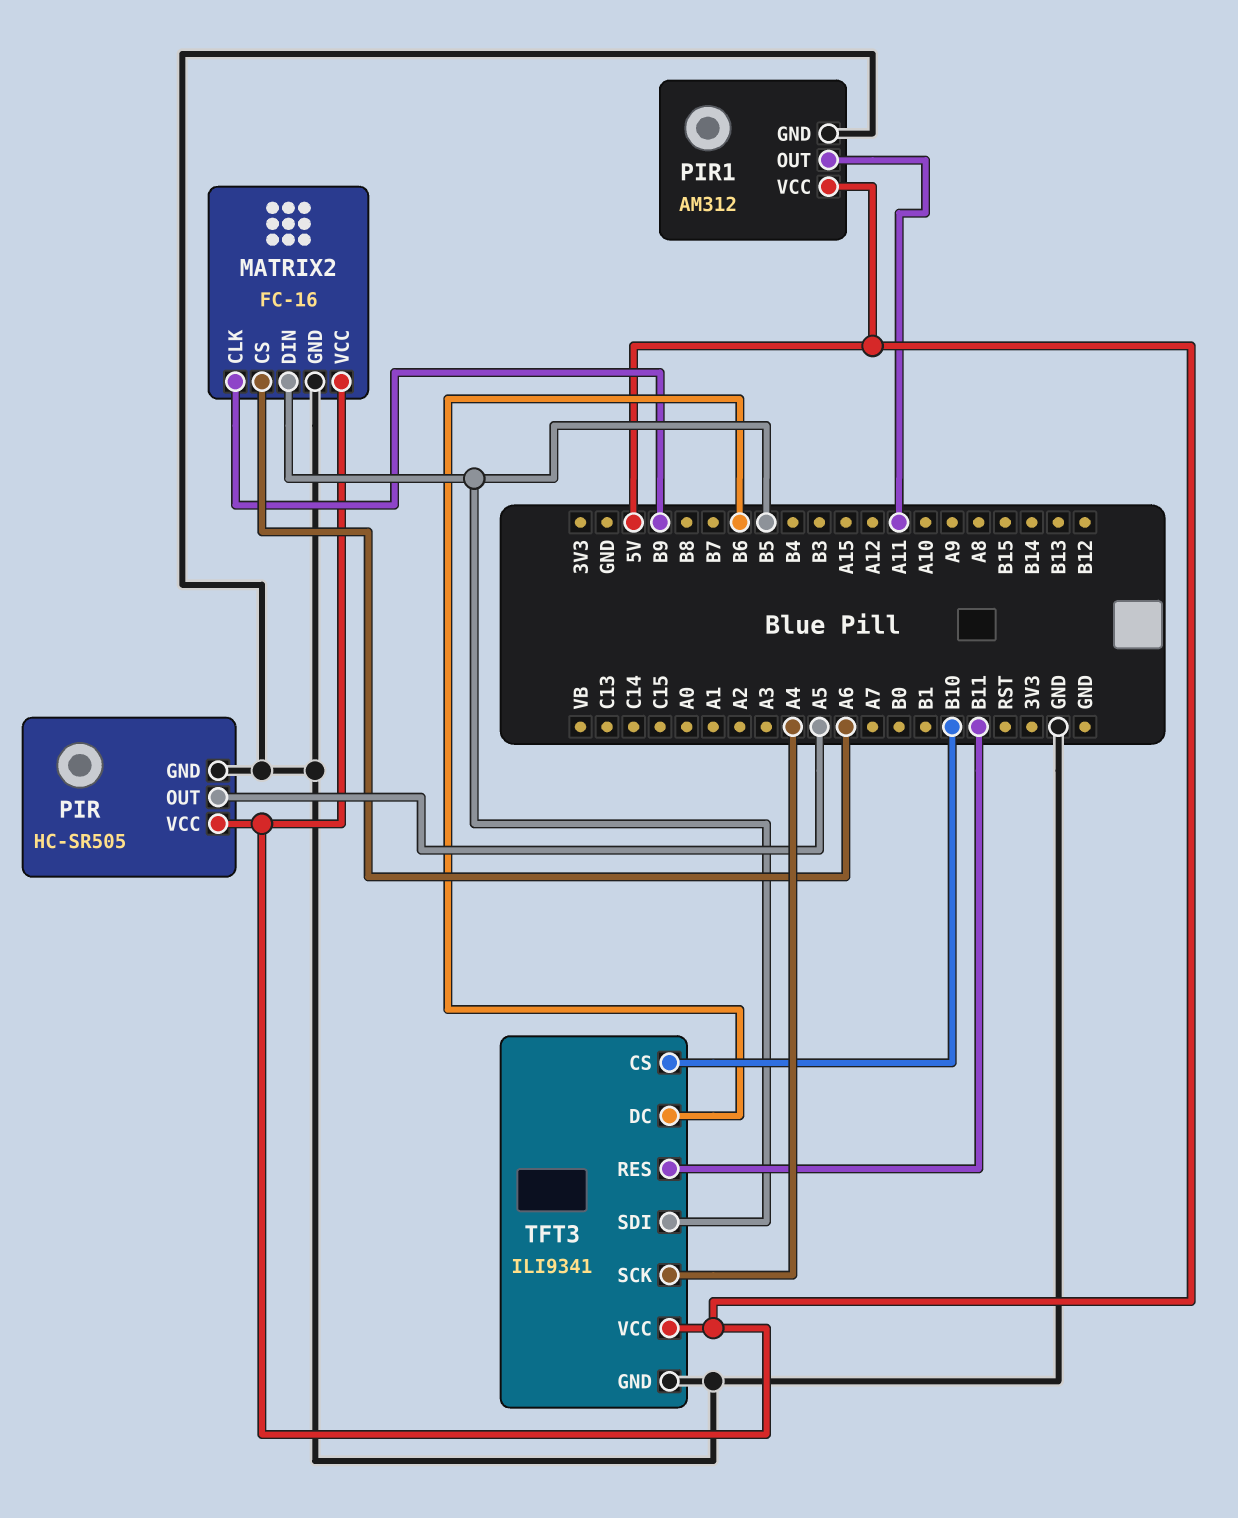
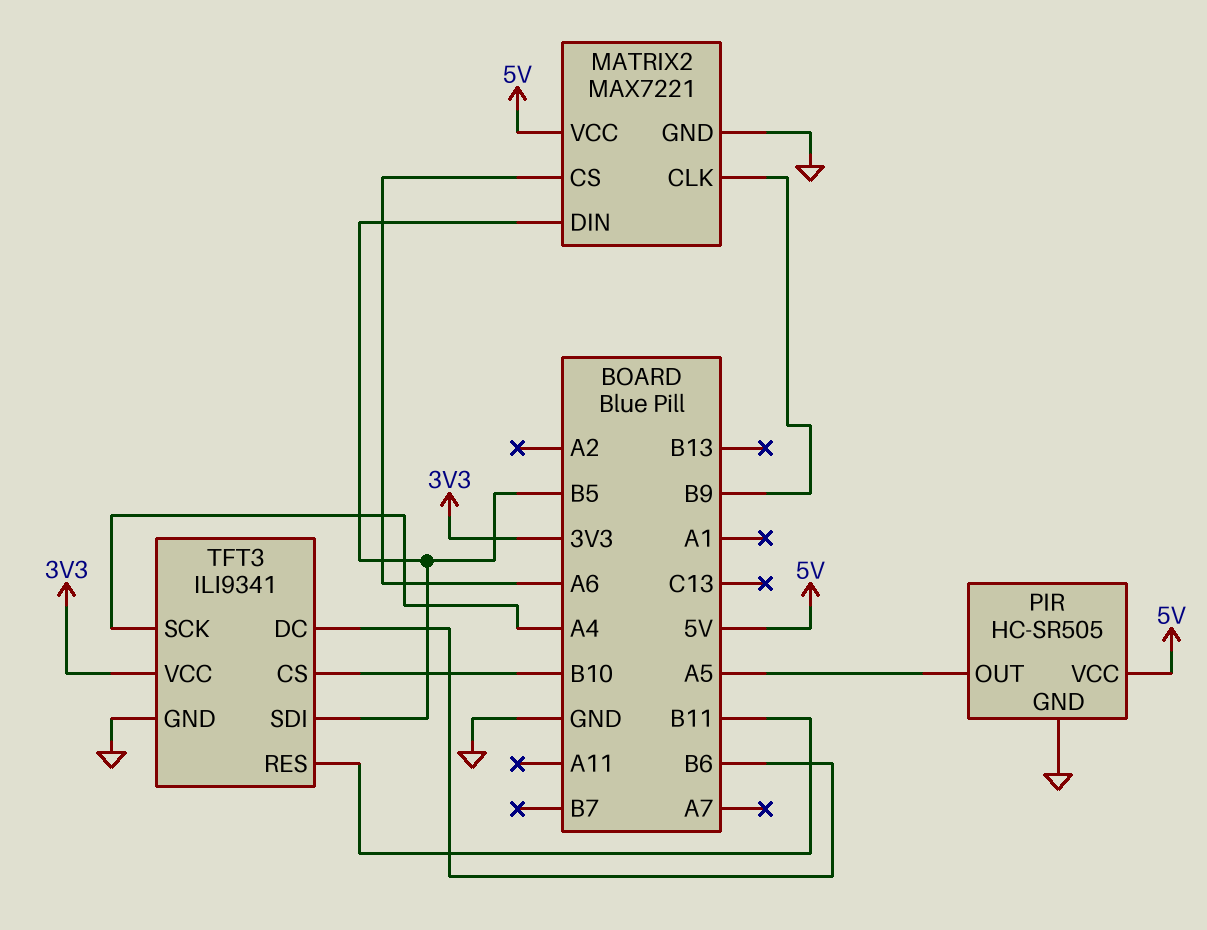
MATRIX2: FC-16 -> MAX7221
PIR1: AM312 -> none
PIR1 pin GND: GND -> none
PIR1 pin OUT: A11 -> none
PIR1 pin VCC: 5V -> none
TFT3 pin VCC: 5V -> 3V3

